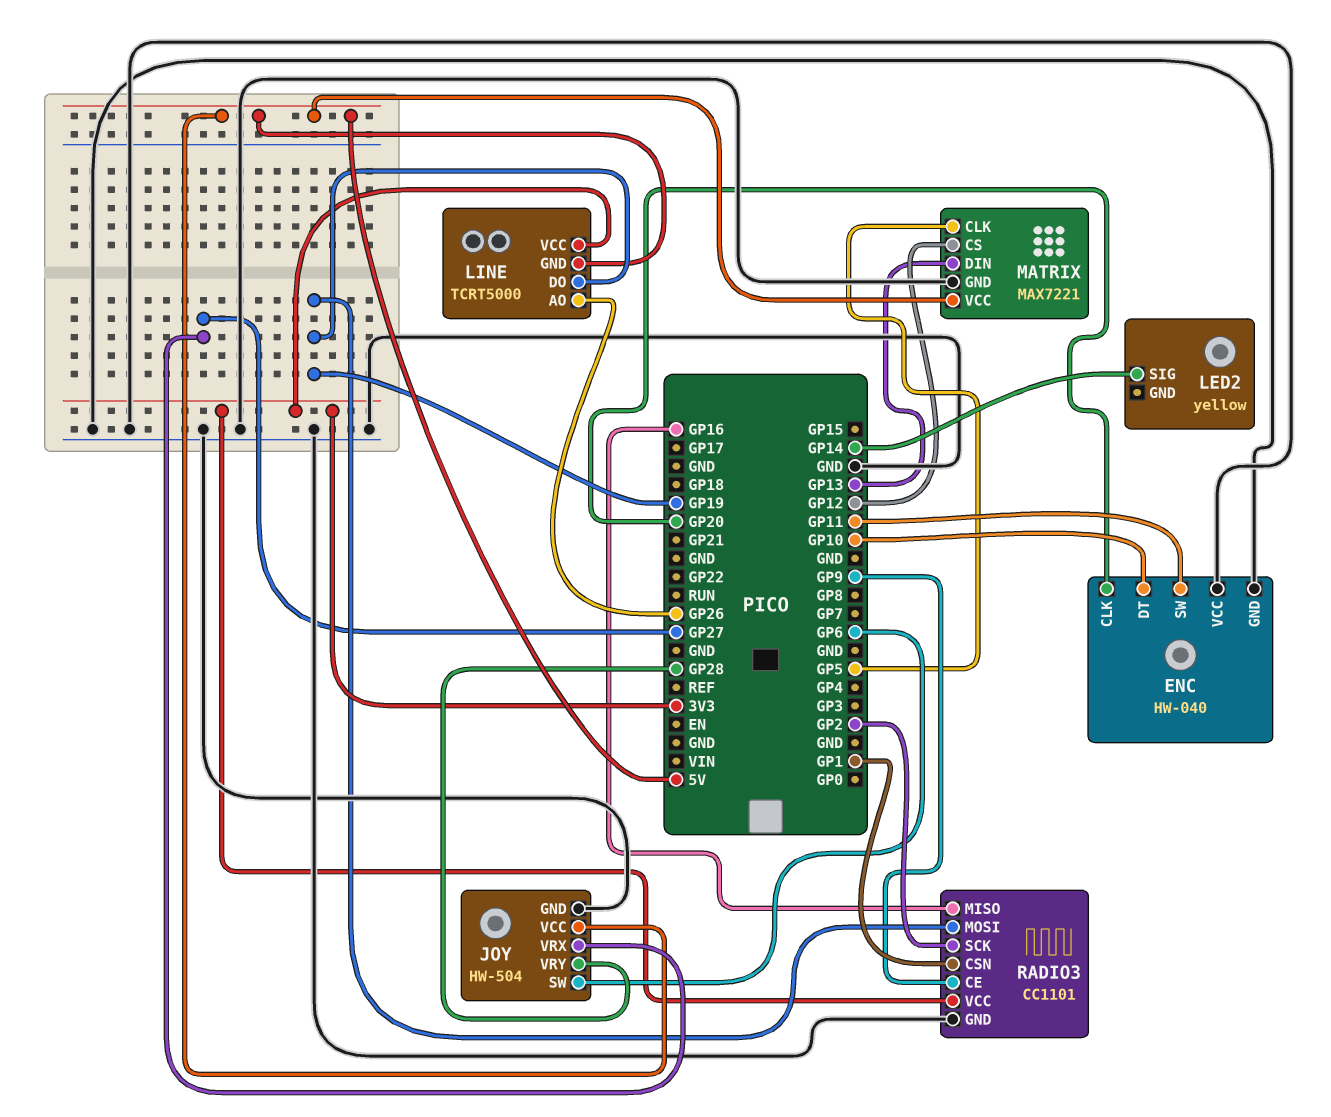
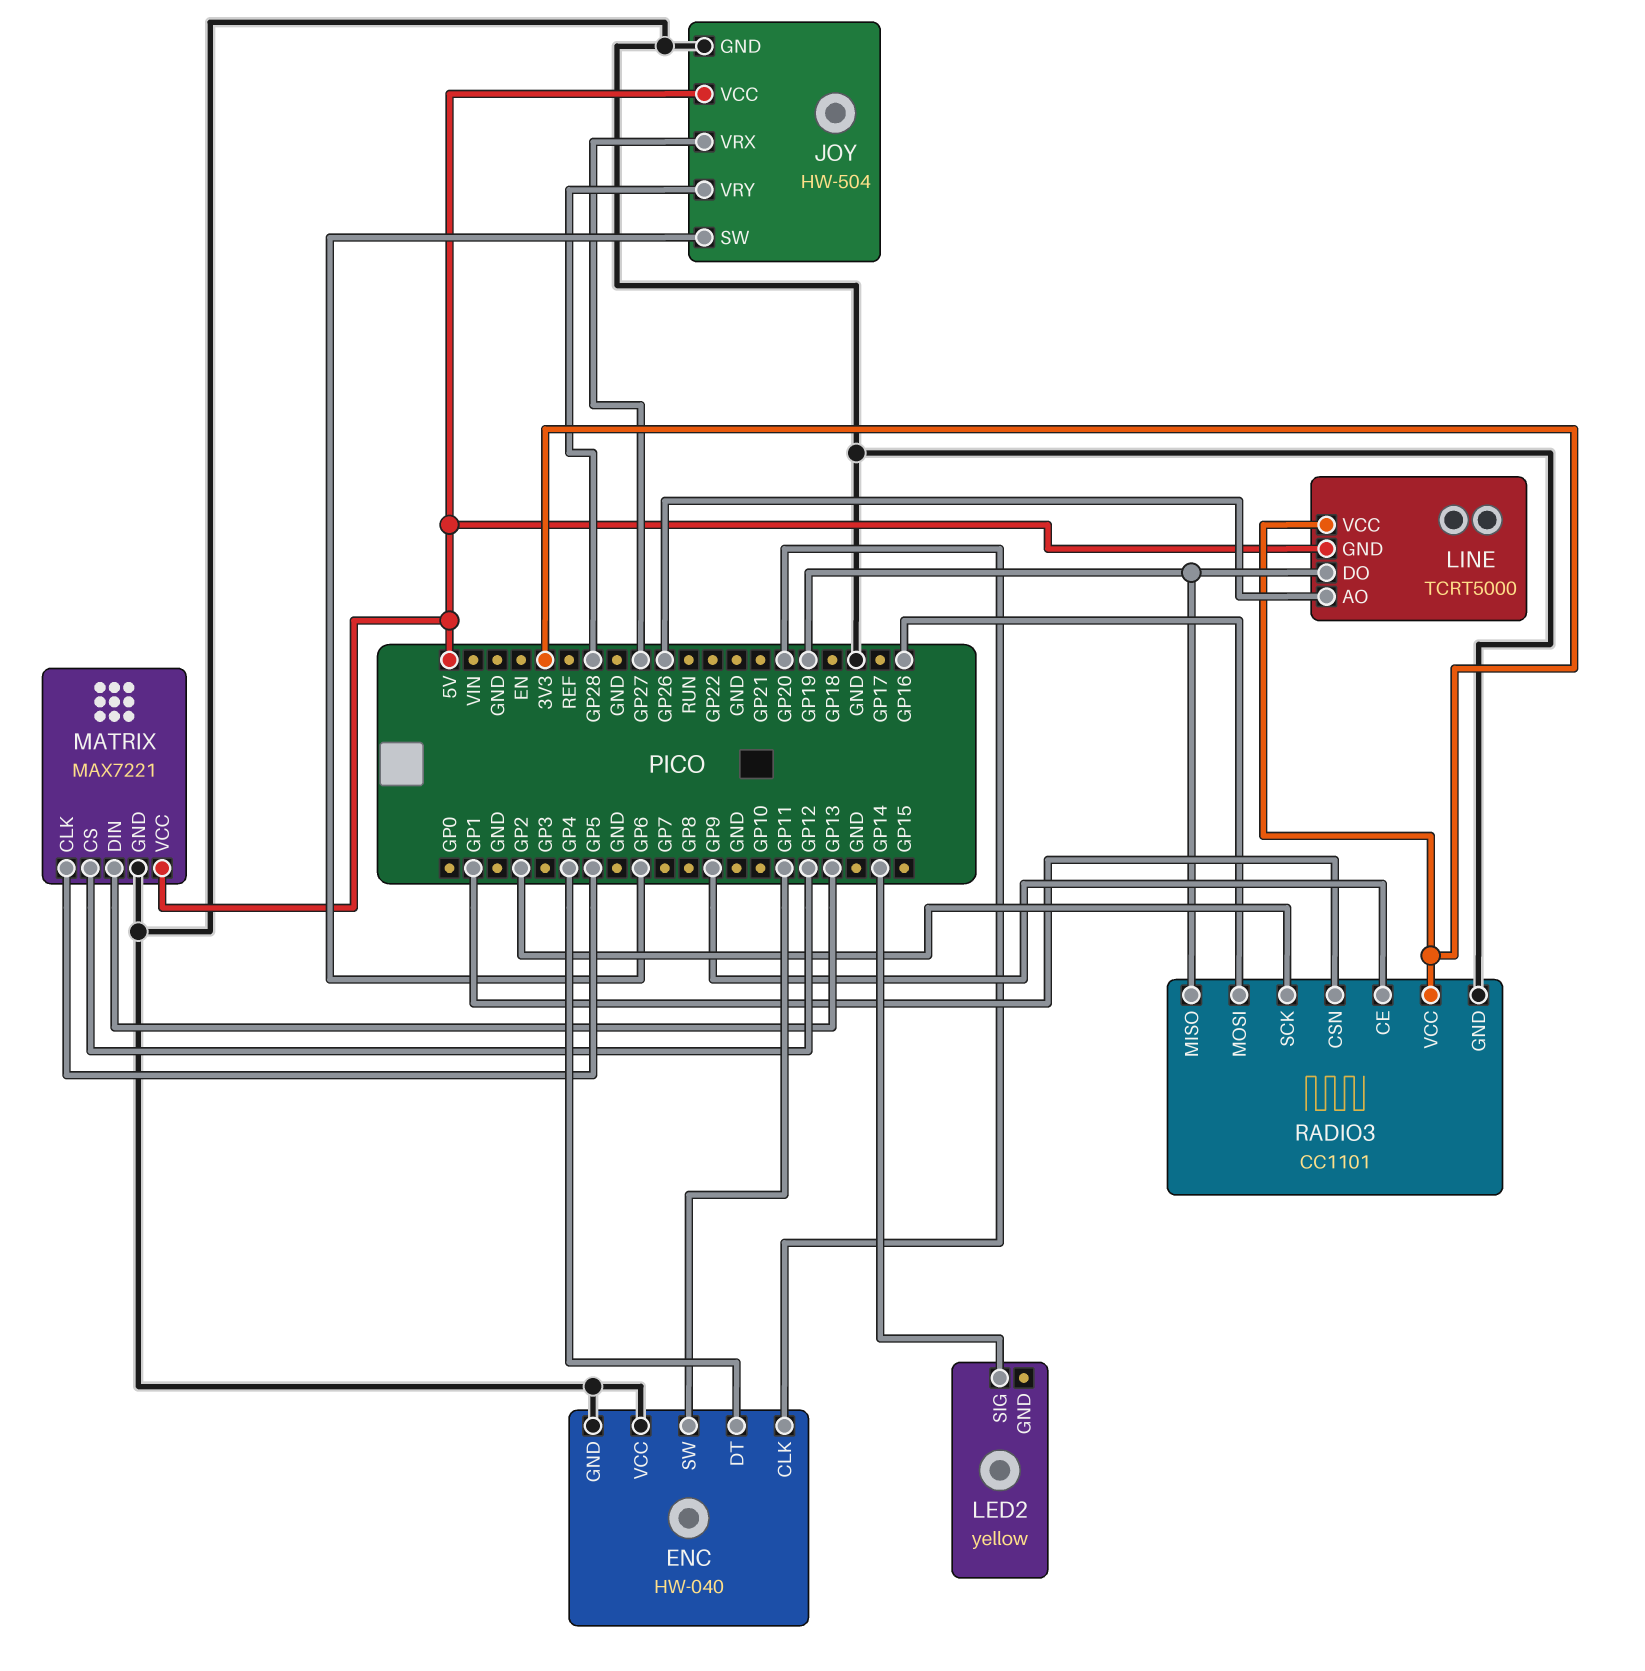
ENC pin DT: GP10 -> GP4
RADIO3 pin MISO: GP16 -> GP19
RADIO3 pin MOSI: GP19 -> GP16

